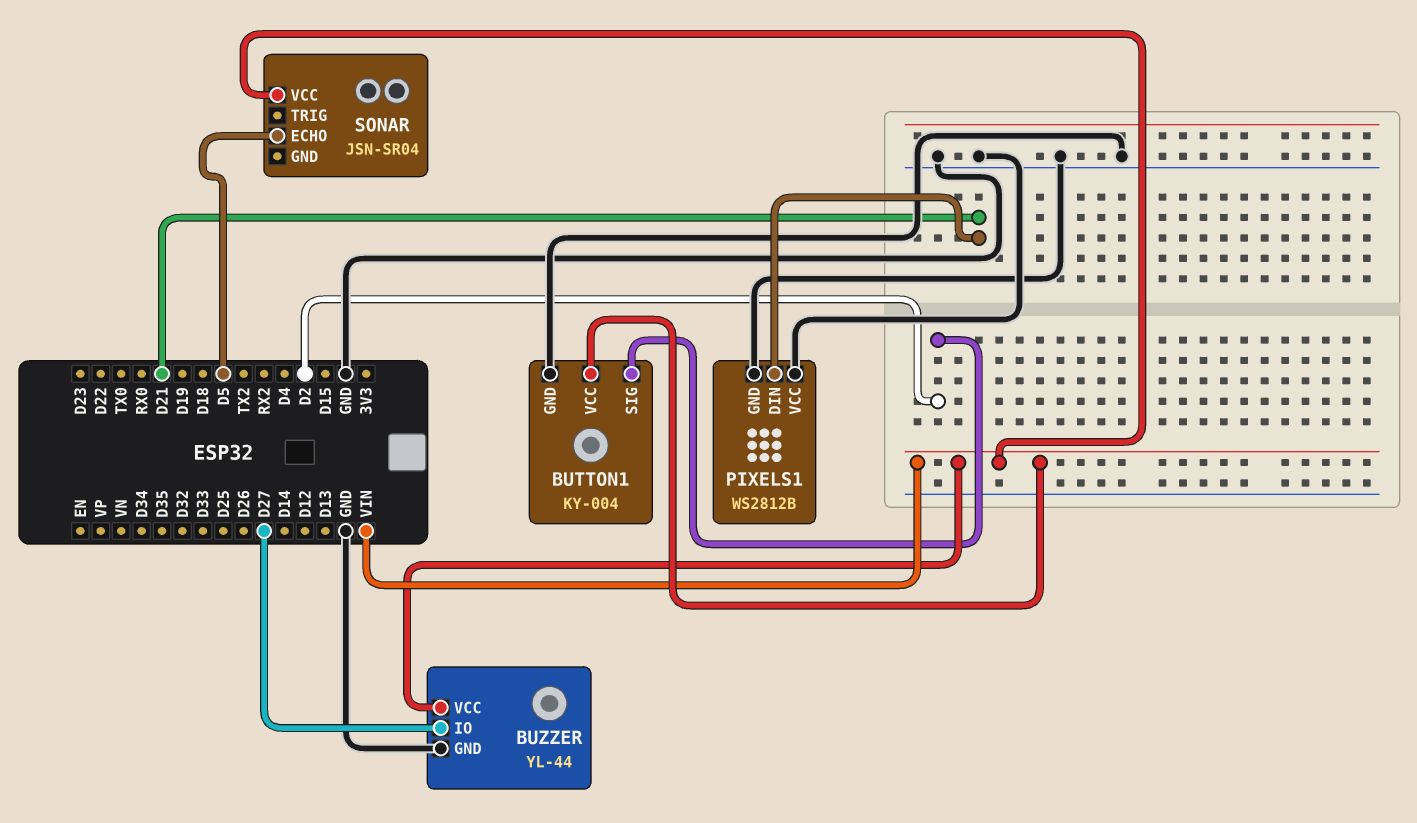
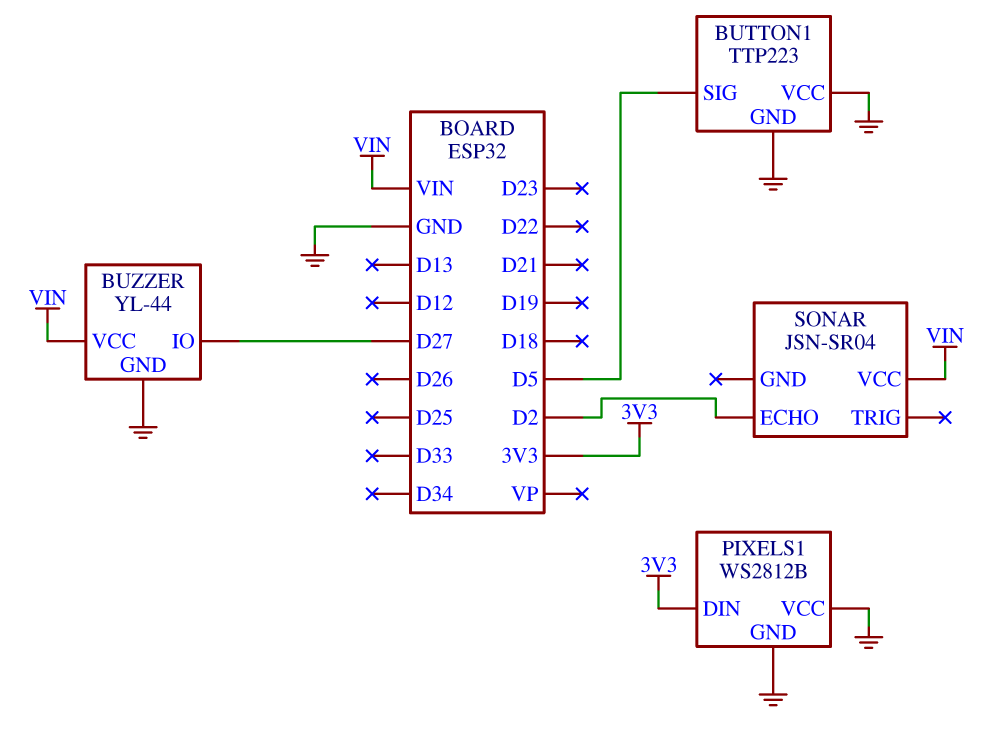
BUTTON1: KY-004 -> TTP223
BUTTON1 pin SIG: D2 -> D5
BUTTON1 pin VCC: VIN -> GND
PIXELS1 pin DIN: D21 -> 3V3
SONAR pin ECHO: D5 -> D2

